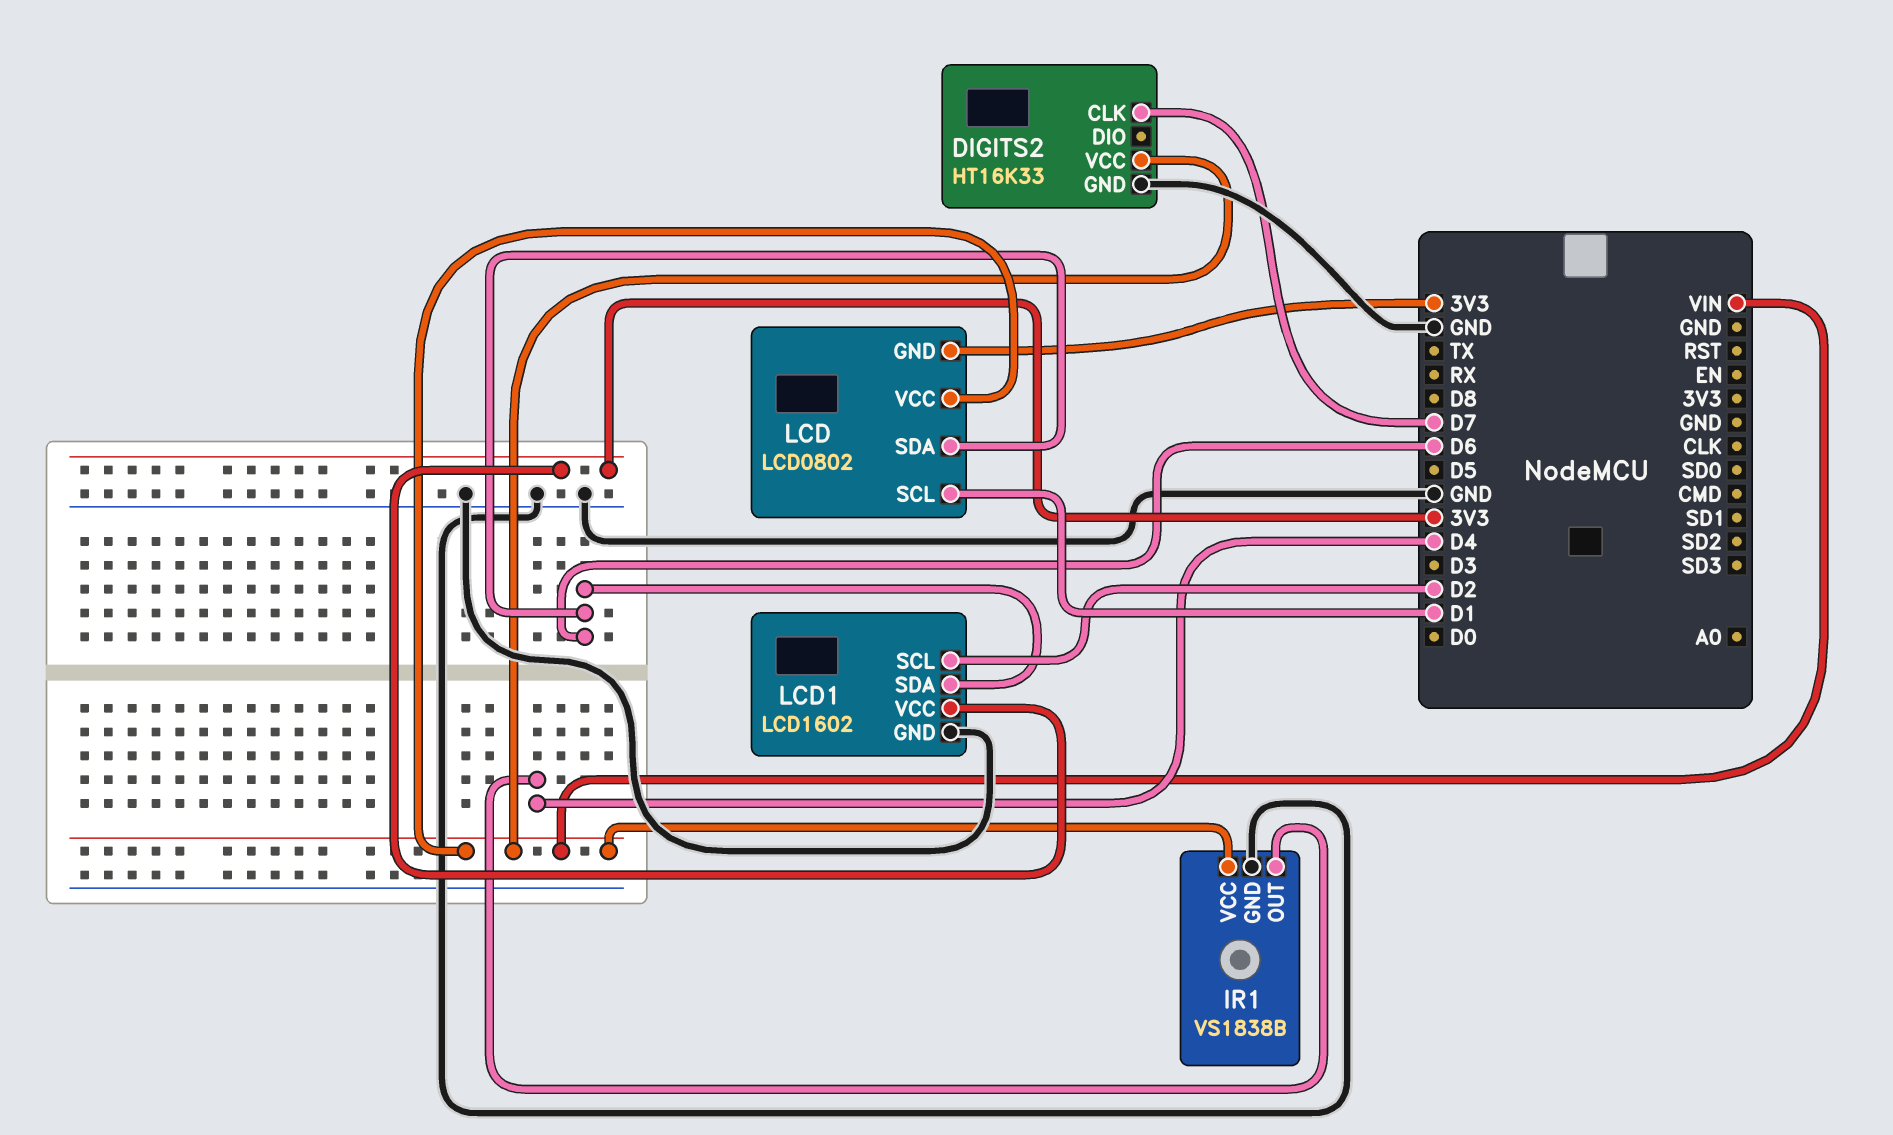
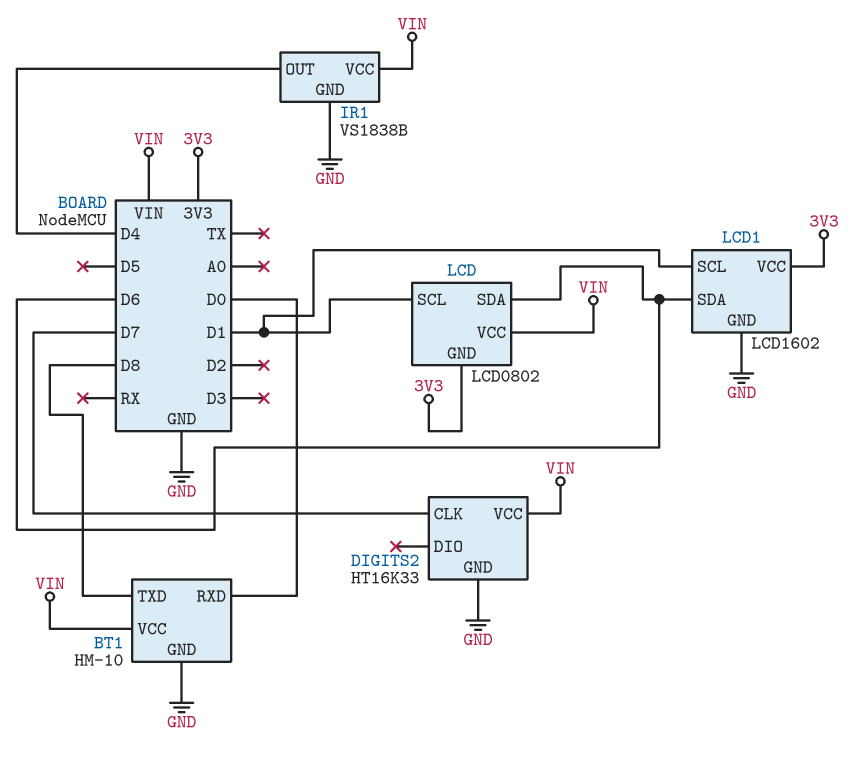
BT1: none -> HM-10
BT1 pin GND: none -> GND
BT1 pin RXD: none -> D0
BT1 pin TXD: none -> D8
BT1 pin VCC: none -> VIN
LCD1 pin SCL: D2 -> D1

